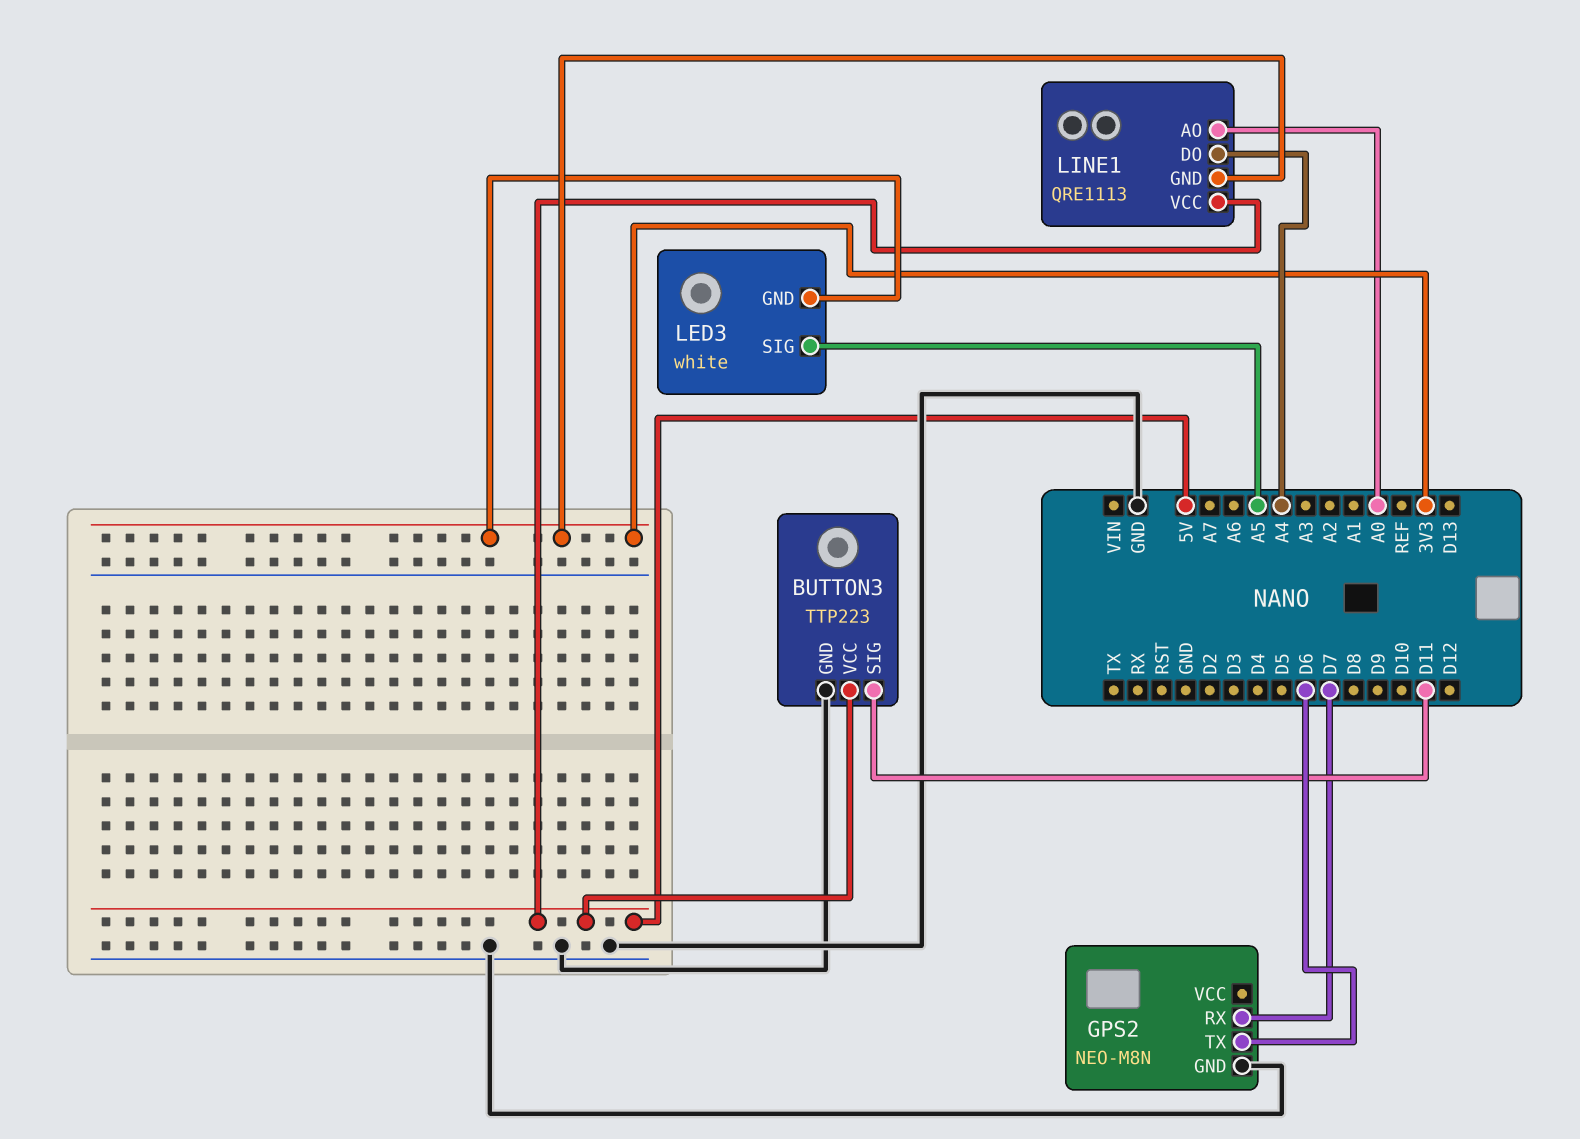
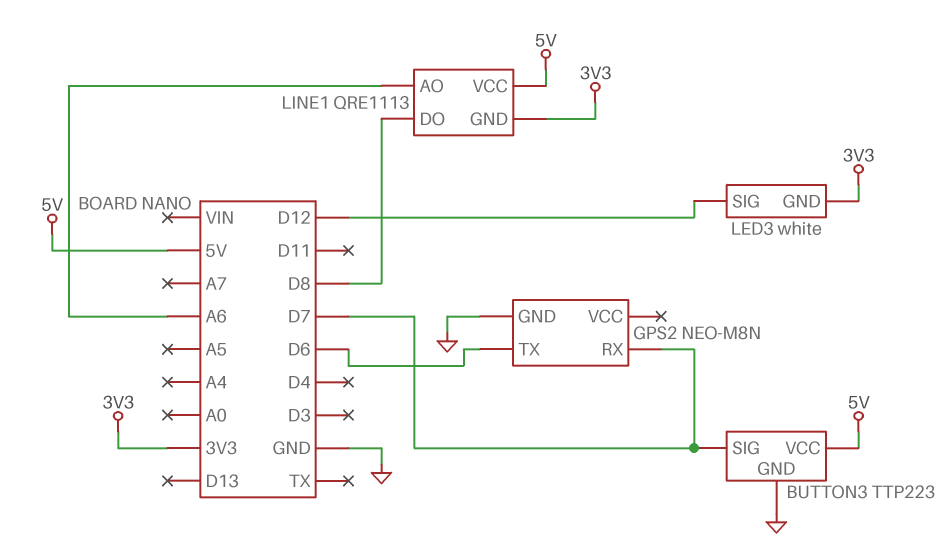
BUTTON3 pin SIG: D11 -> D7
LED3 pin SIG: A5 -> D12
LINE1 pin AO: A0 -> A6
LINE1 pin DO: A4 -> D8

